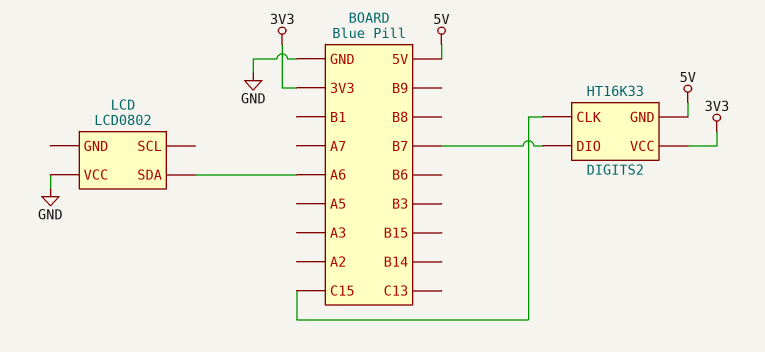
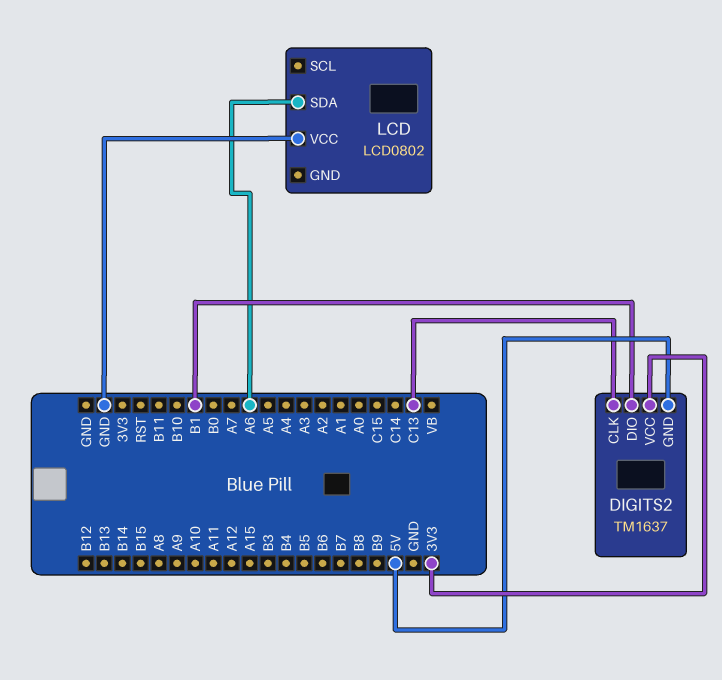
DIGITS2: HT16K33 -> TM1637
DIGITS2 pin CLK: C15 -> C13
DIGITS2 pin DIO: B7 -> B1

